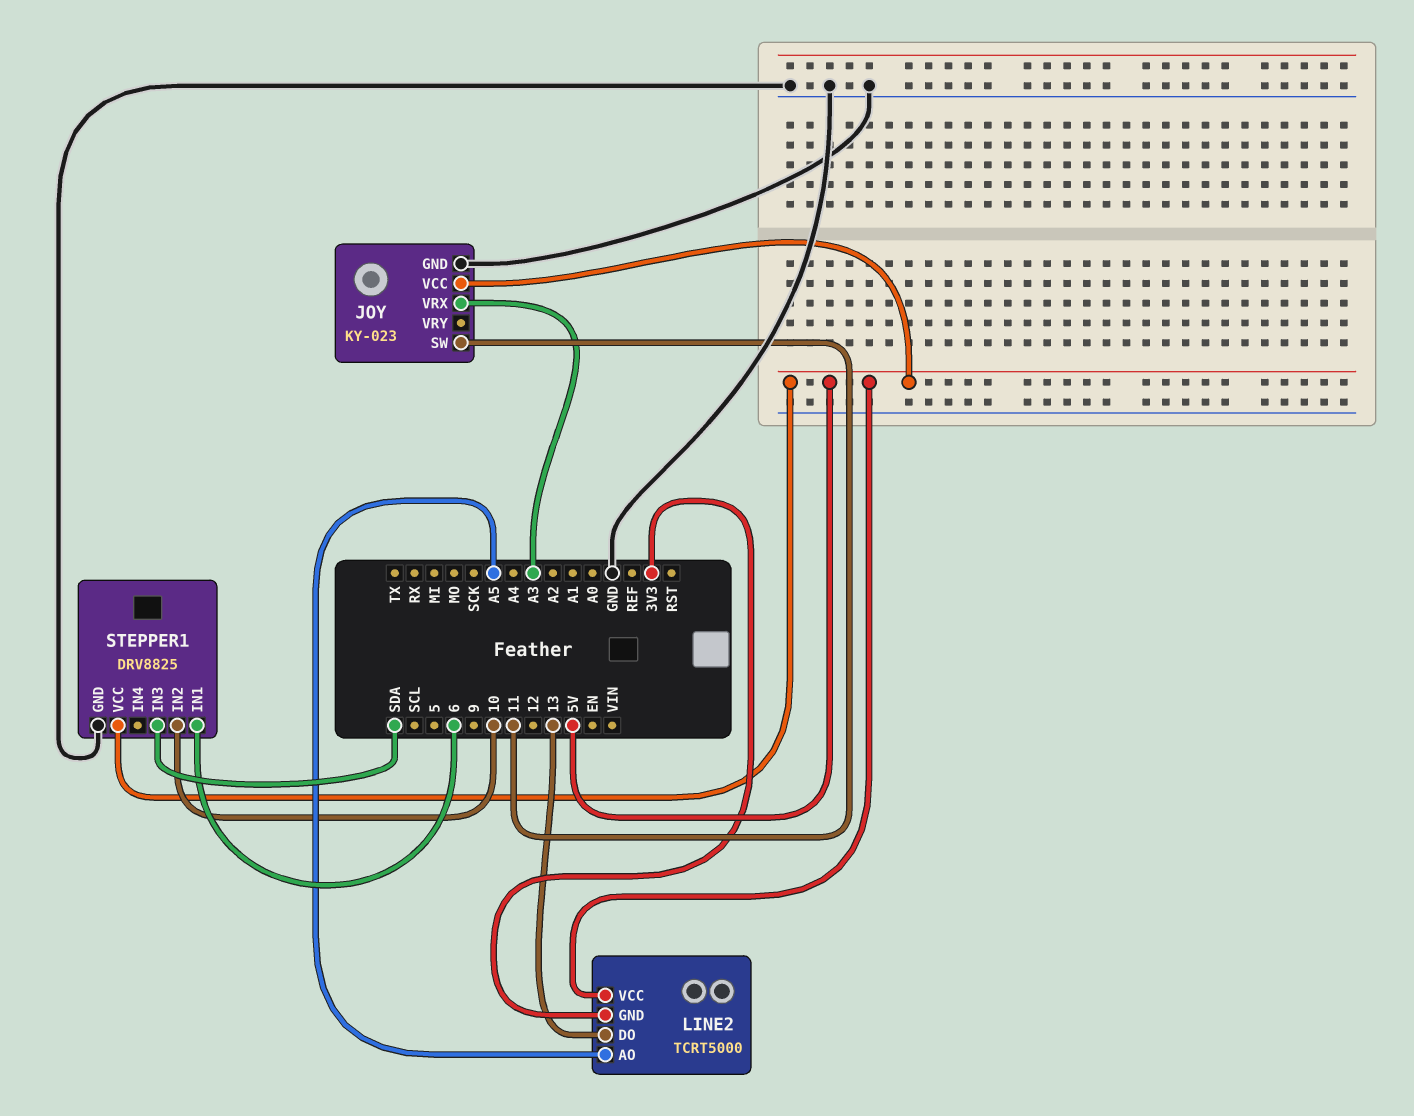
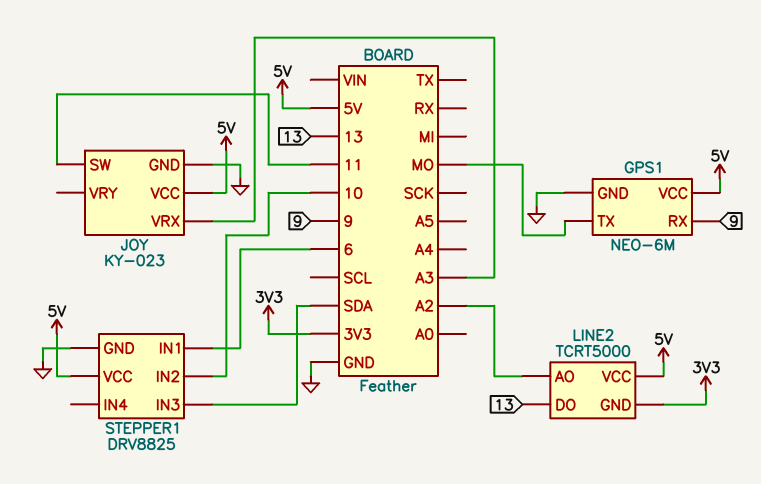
GPS1: none -> NEO-6M
GPS1 pin GND: none -> GND
GPS1 pin RX: none -> 9
GPS1 pin TX: none -> MO
GPS1 pin VCC: none -> 5V
LINE2 pin AO: A5 -> A2

